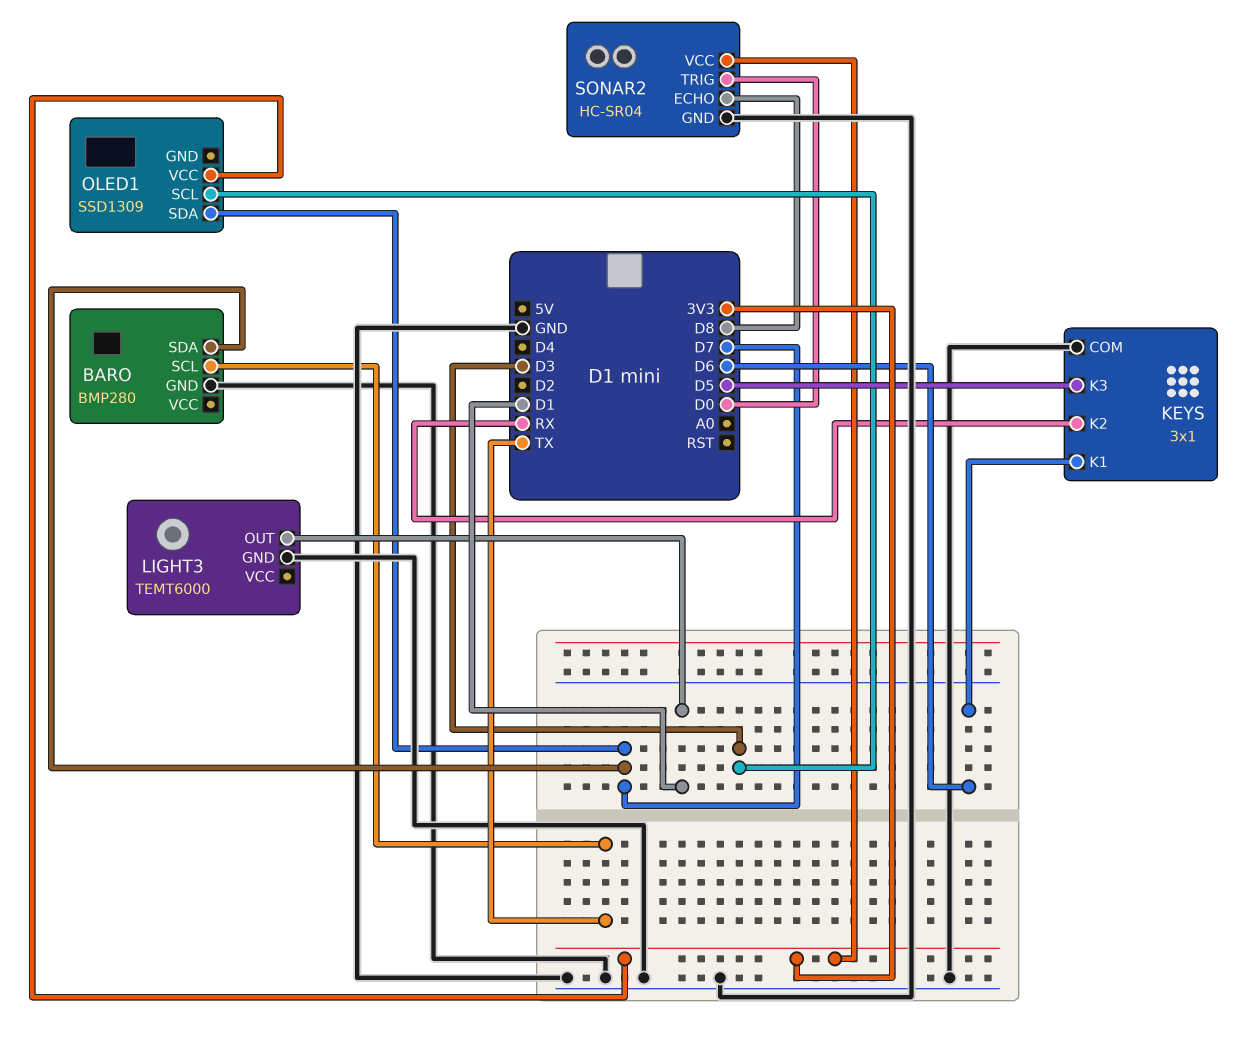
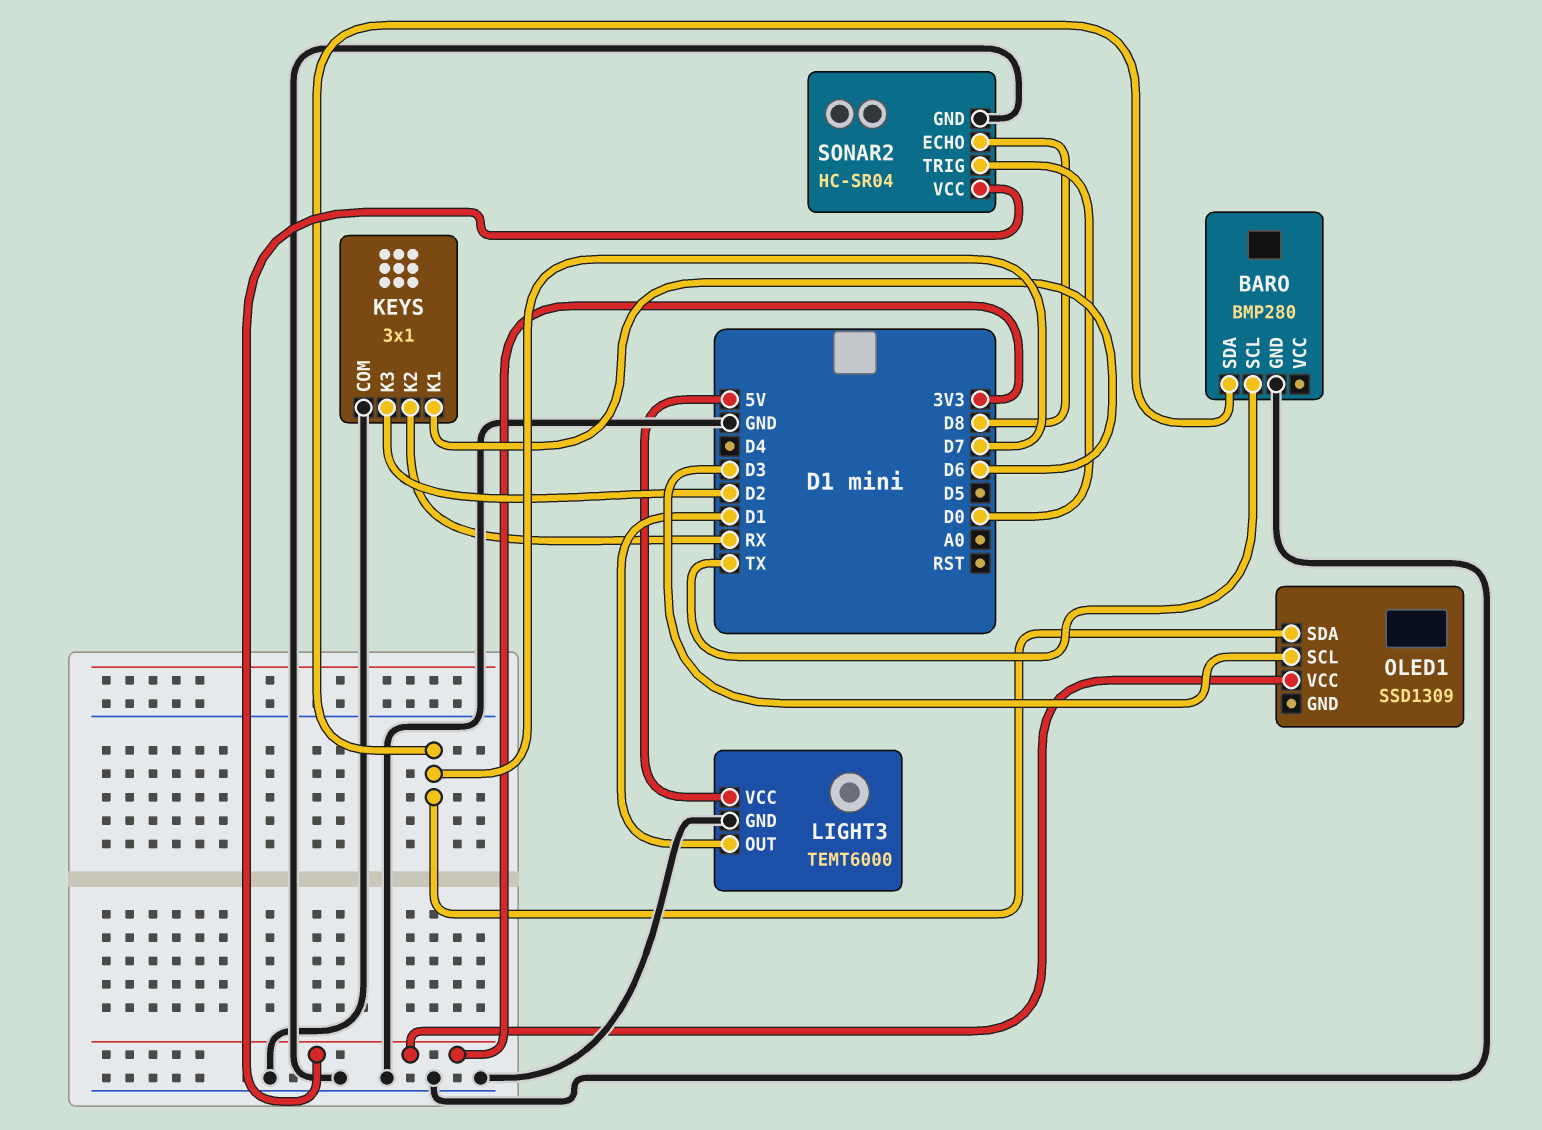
KEYS pin K3: D5 -> D2
LIGHT3 pin VCC: none -> 5V

